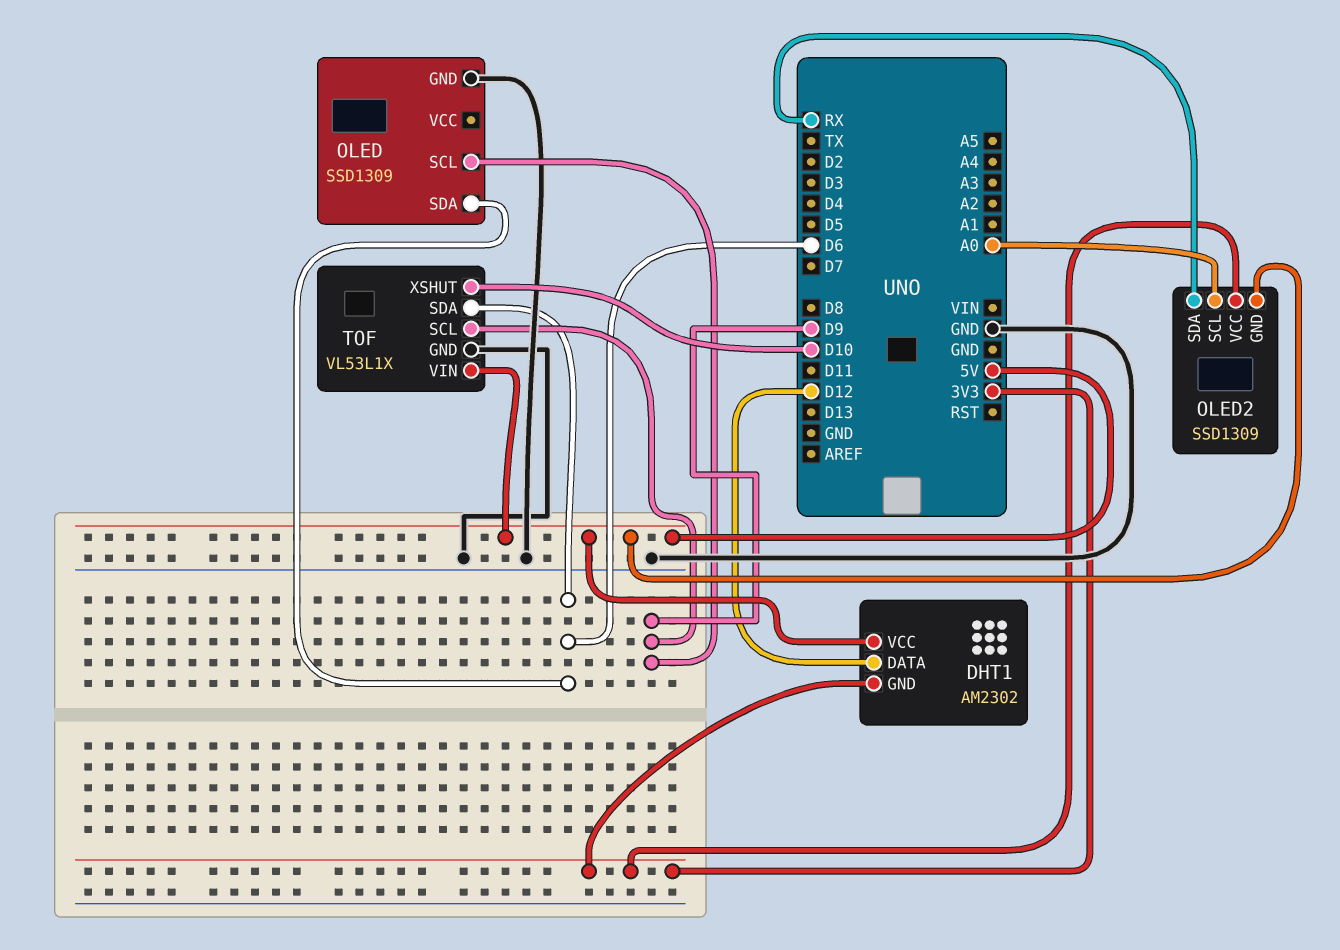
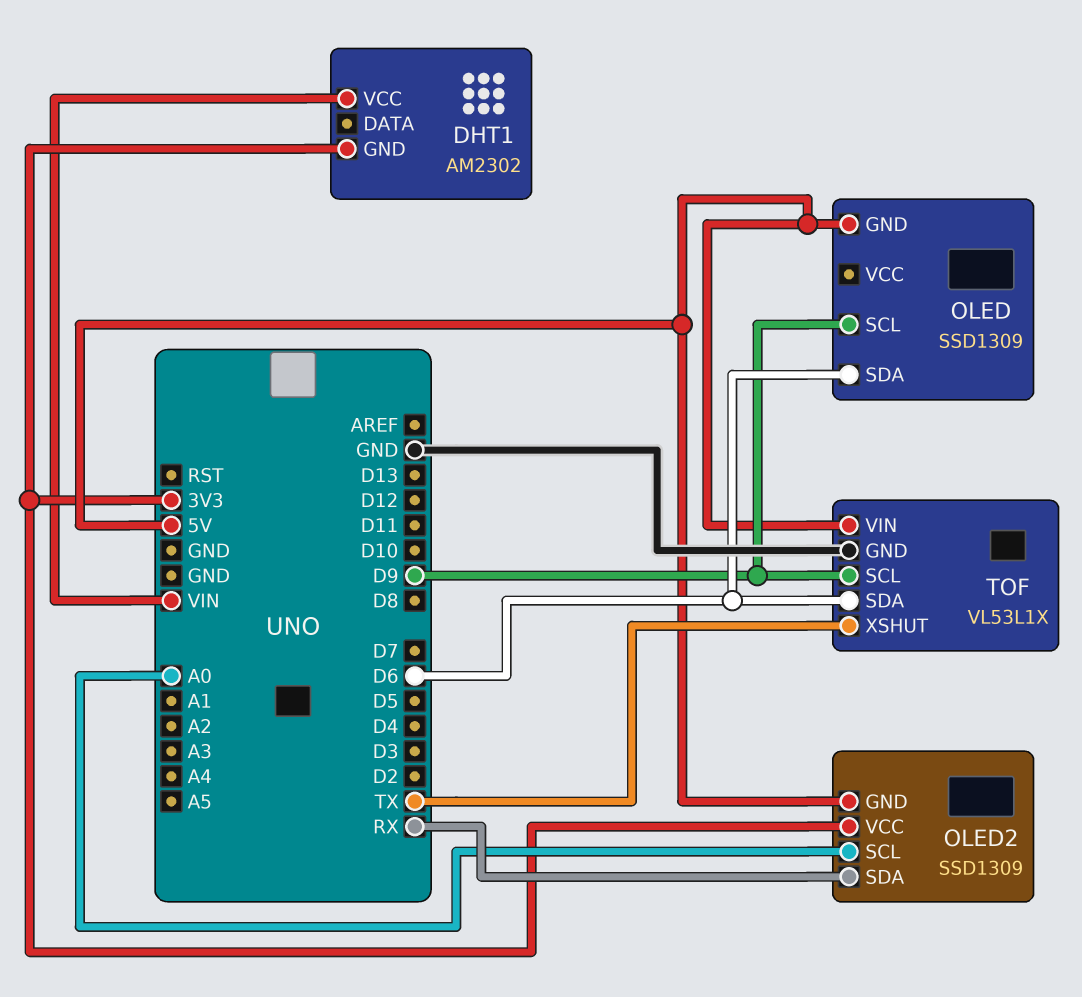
DHT1 pin DATA: D12 -> none
DHT1 pin VCC: 5V -> VIN
OLED pin GND: GND -> 5V
TOF pin XSHUT: D10 -> TX

